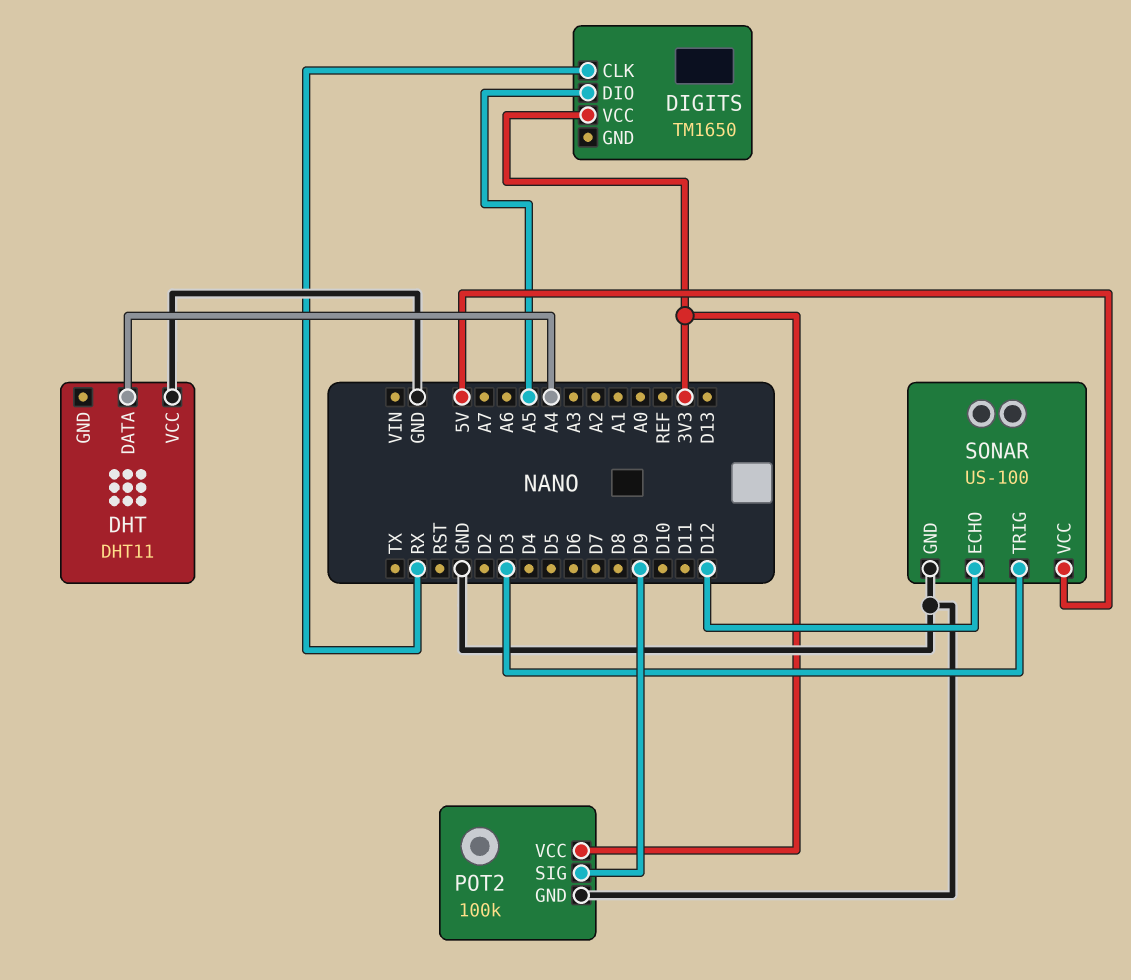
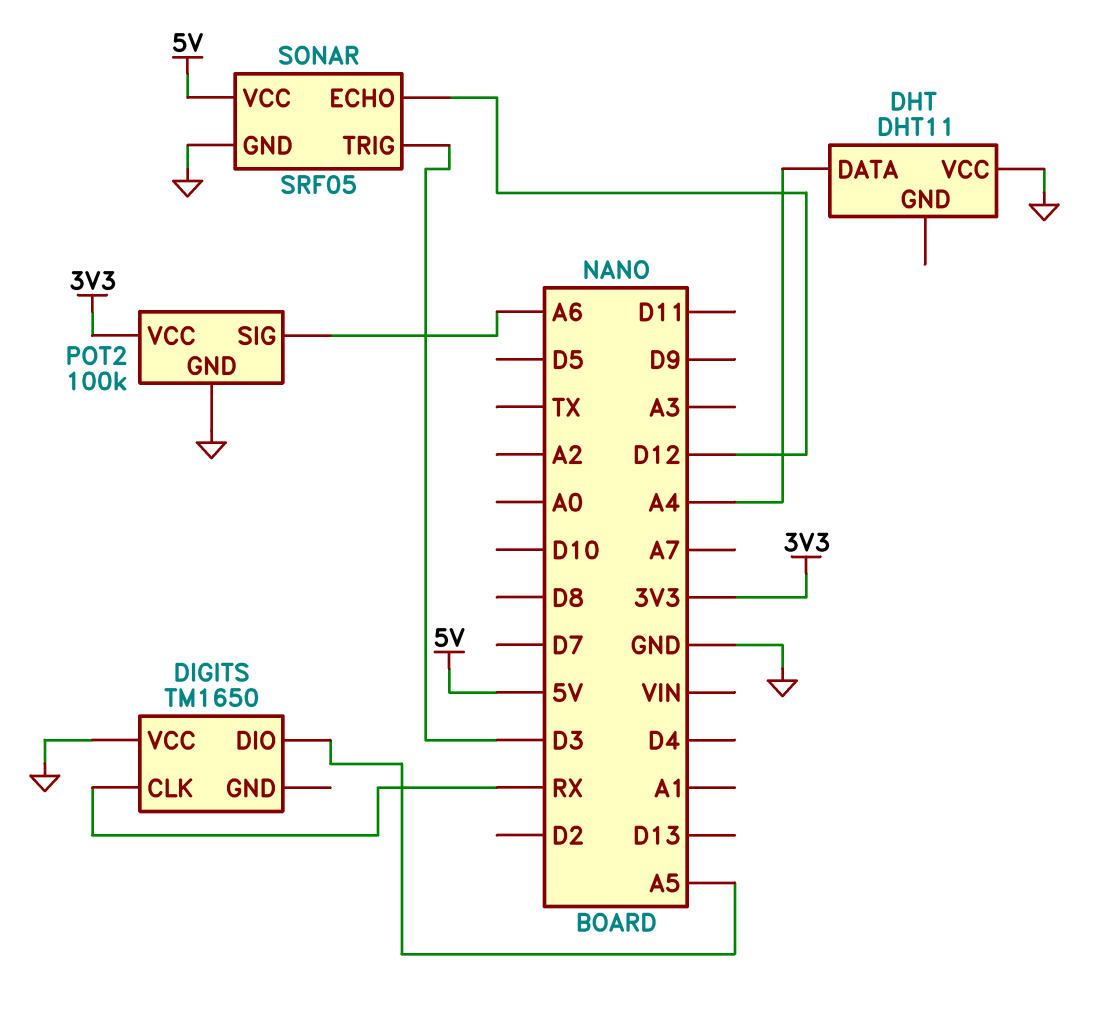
DIGITS pin VCC: 3V3 -> GND
POT2 pin SIG: D9 -> A6
SONAR: US-100 -> SRF05

